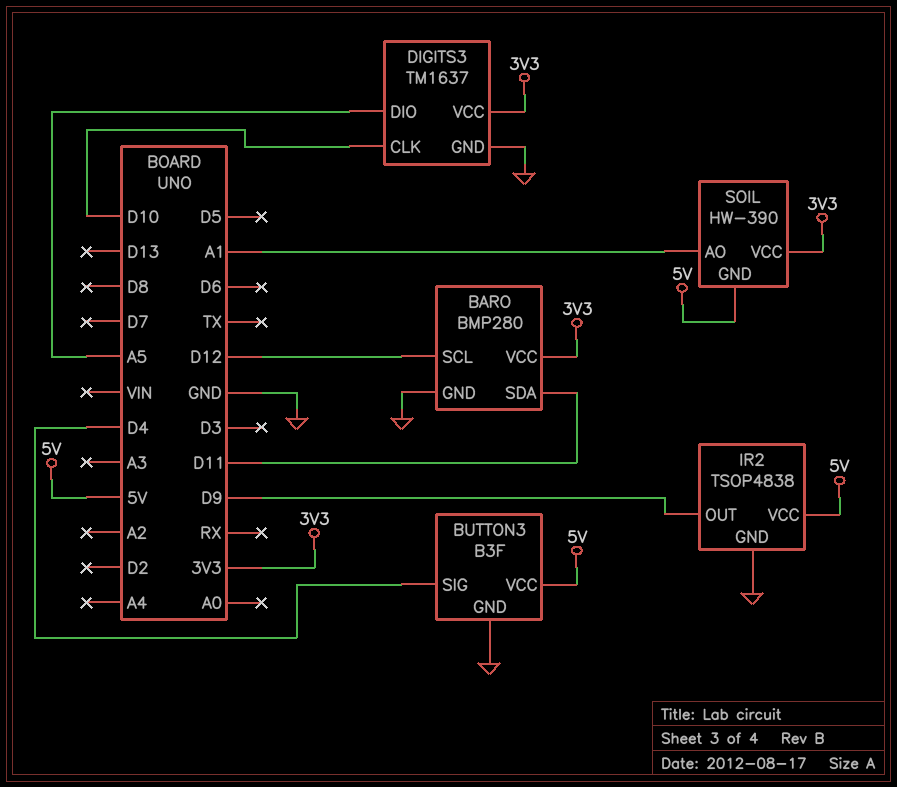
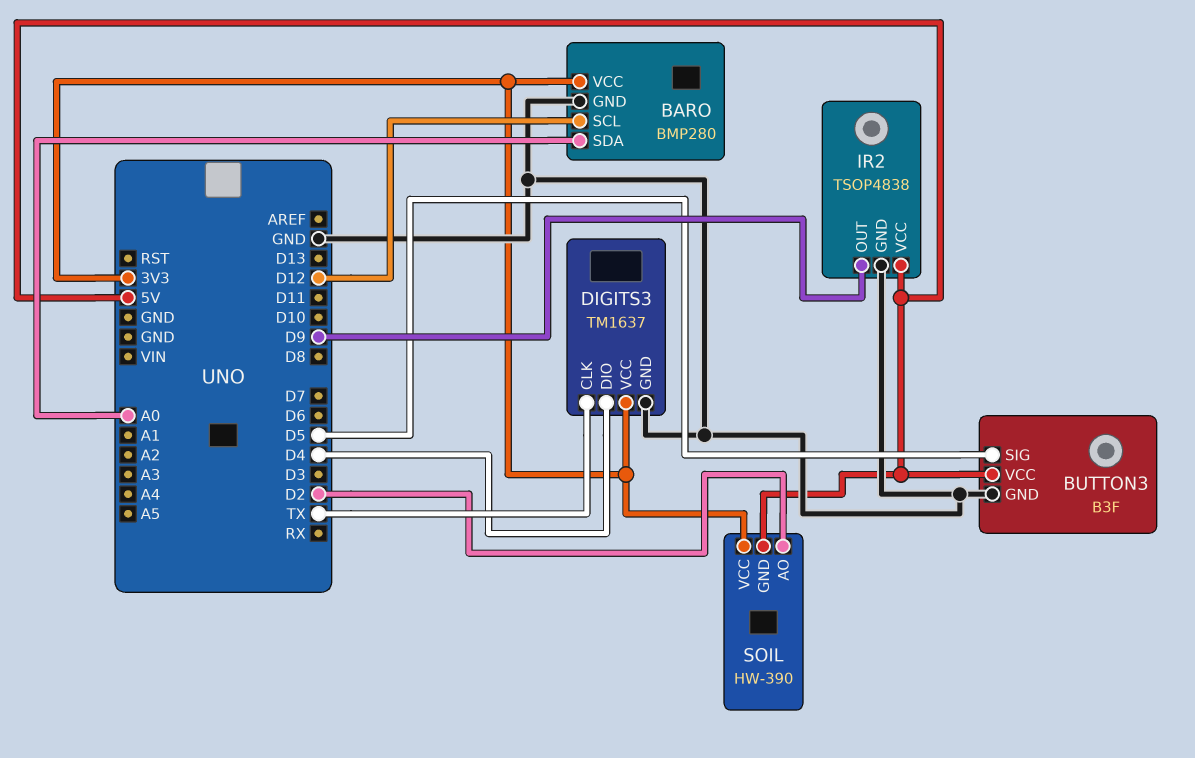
BARO pin SDA: D11 -> A0
BUTTON3 pin SIG: D4 -> D5
DIGITS3 pin CLK: D10 -> TX
DIGITS3 pin DIO: A5 -> D4
SOIL pin AO: A1 -> D2

